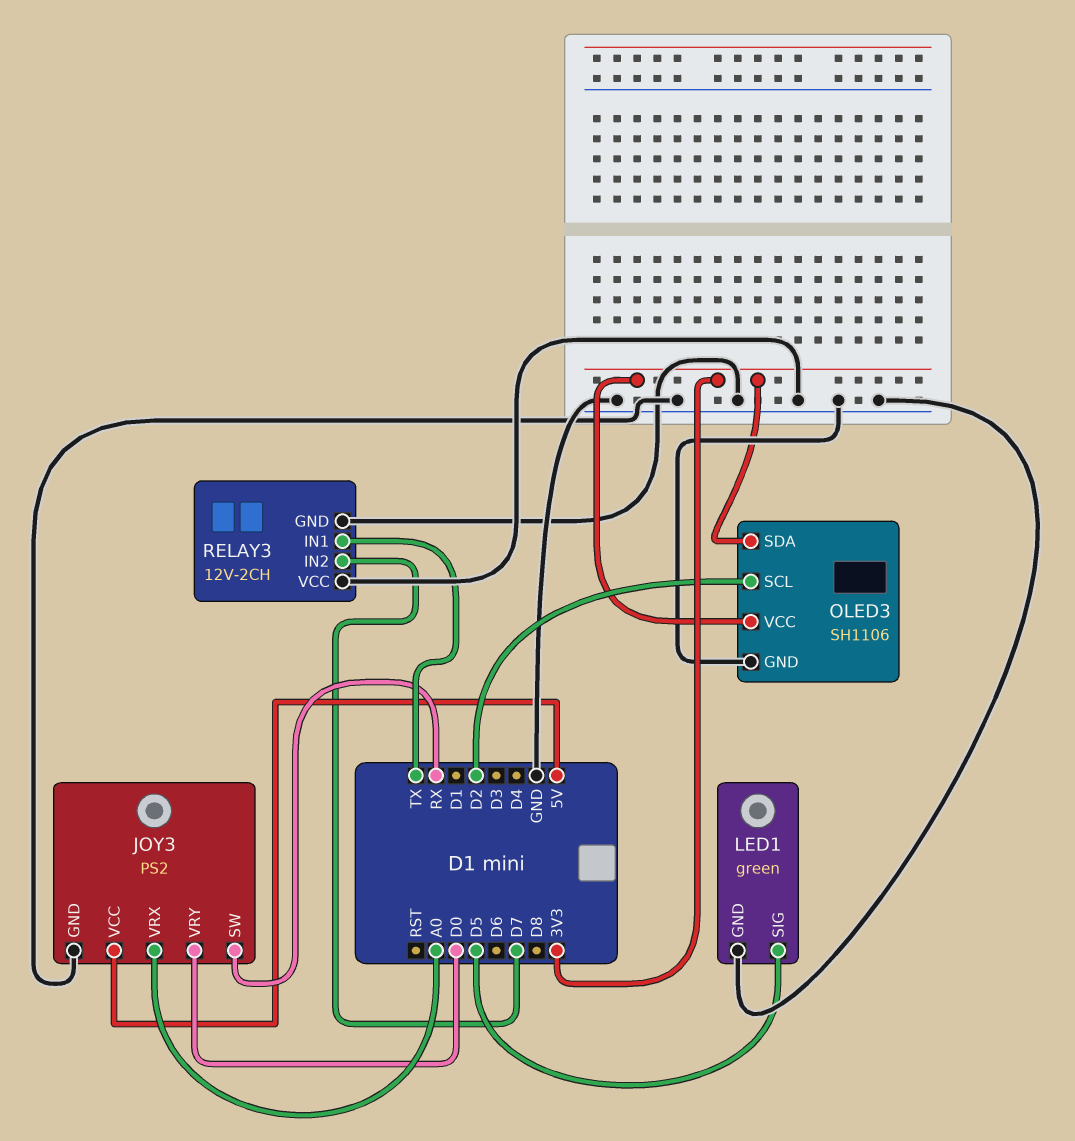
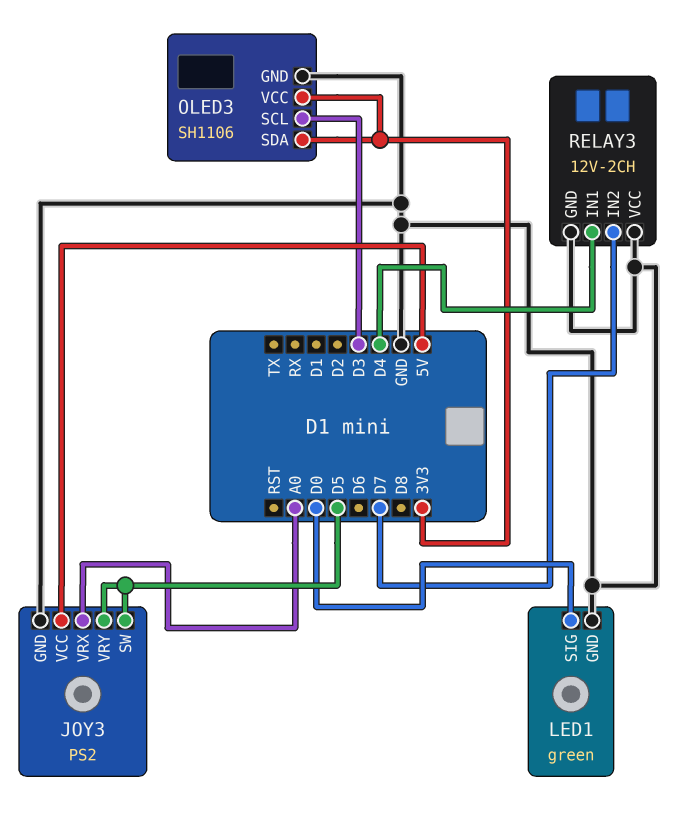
JOY3 pin SW: RX -> D5
JOY3 pin VRY: D0 -> D5
LED1 pin SIG: D5 -> D0
OLED3 pin SCL: D2 -> D3
RELAY3 pin IN1: TX -> D4

